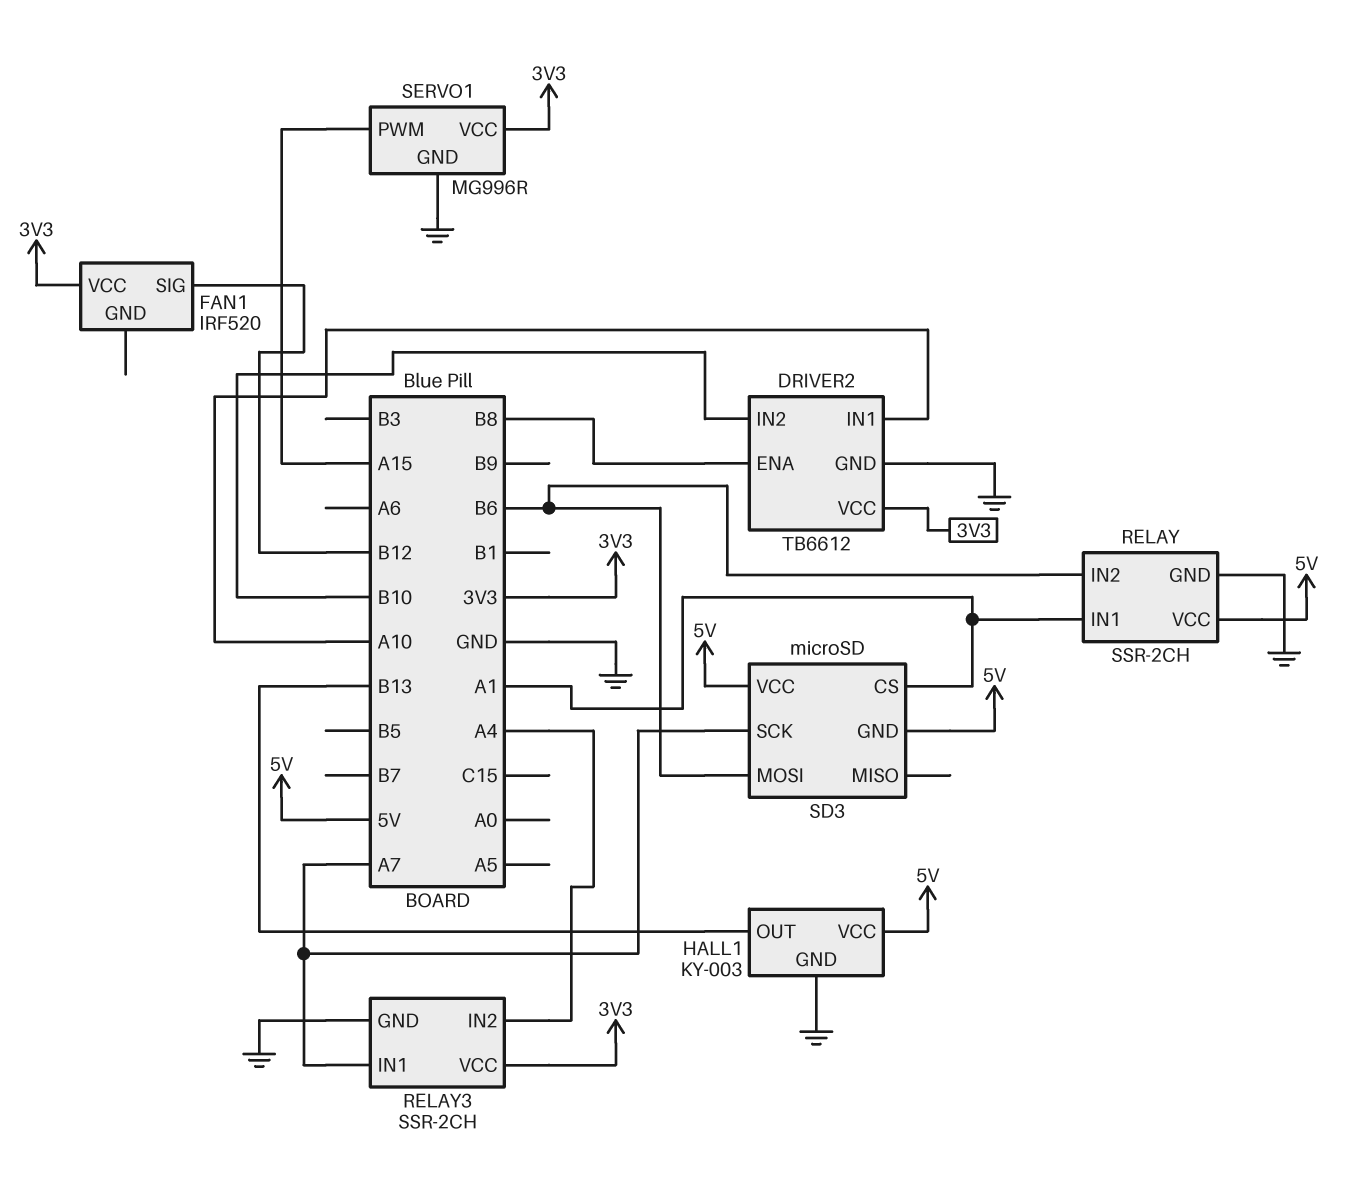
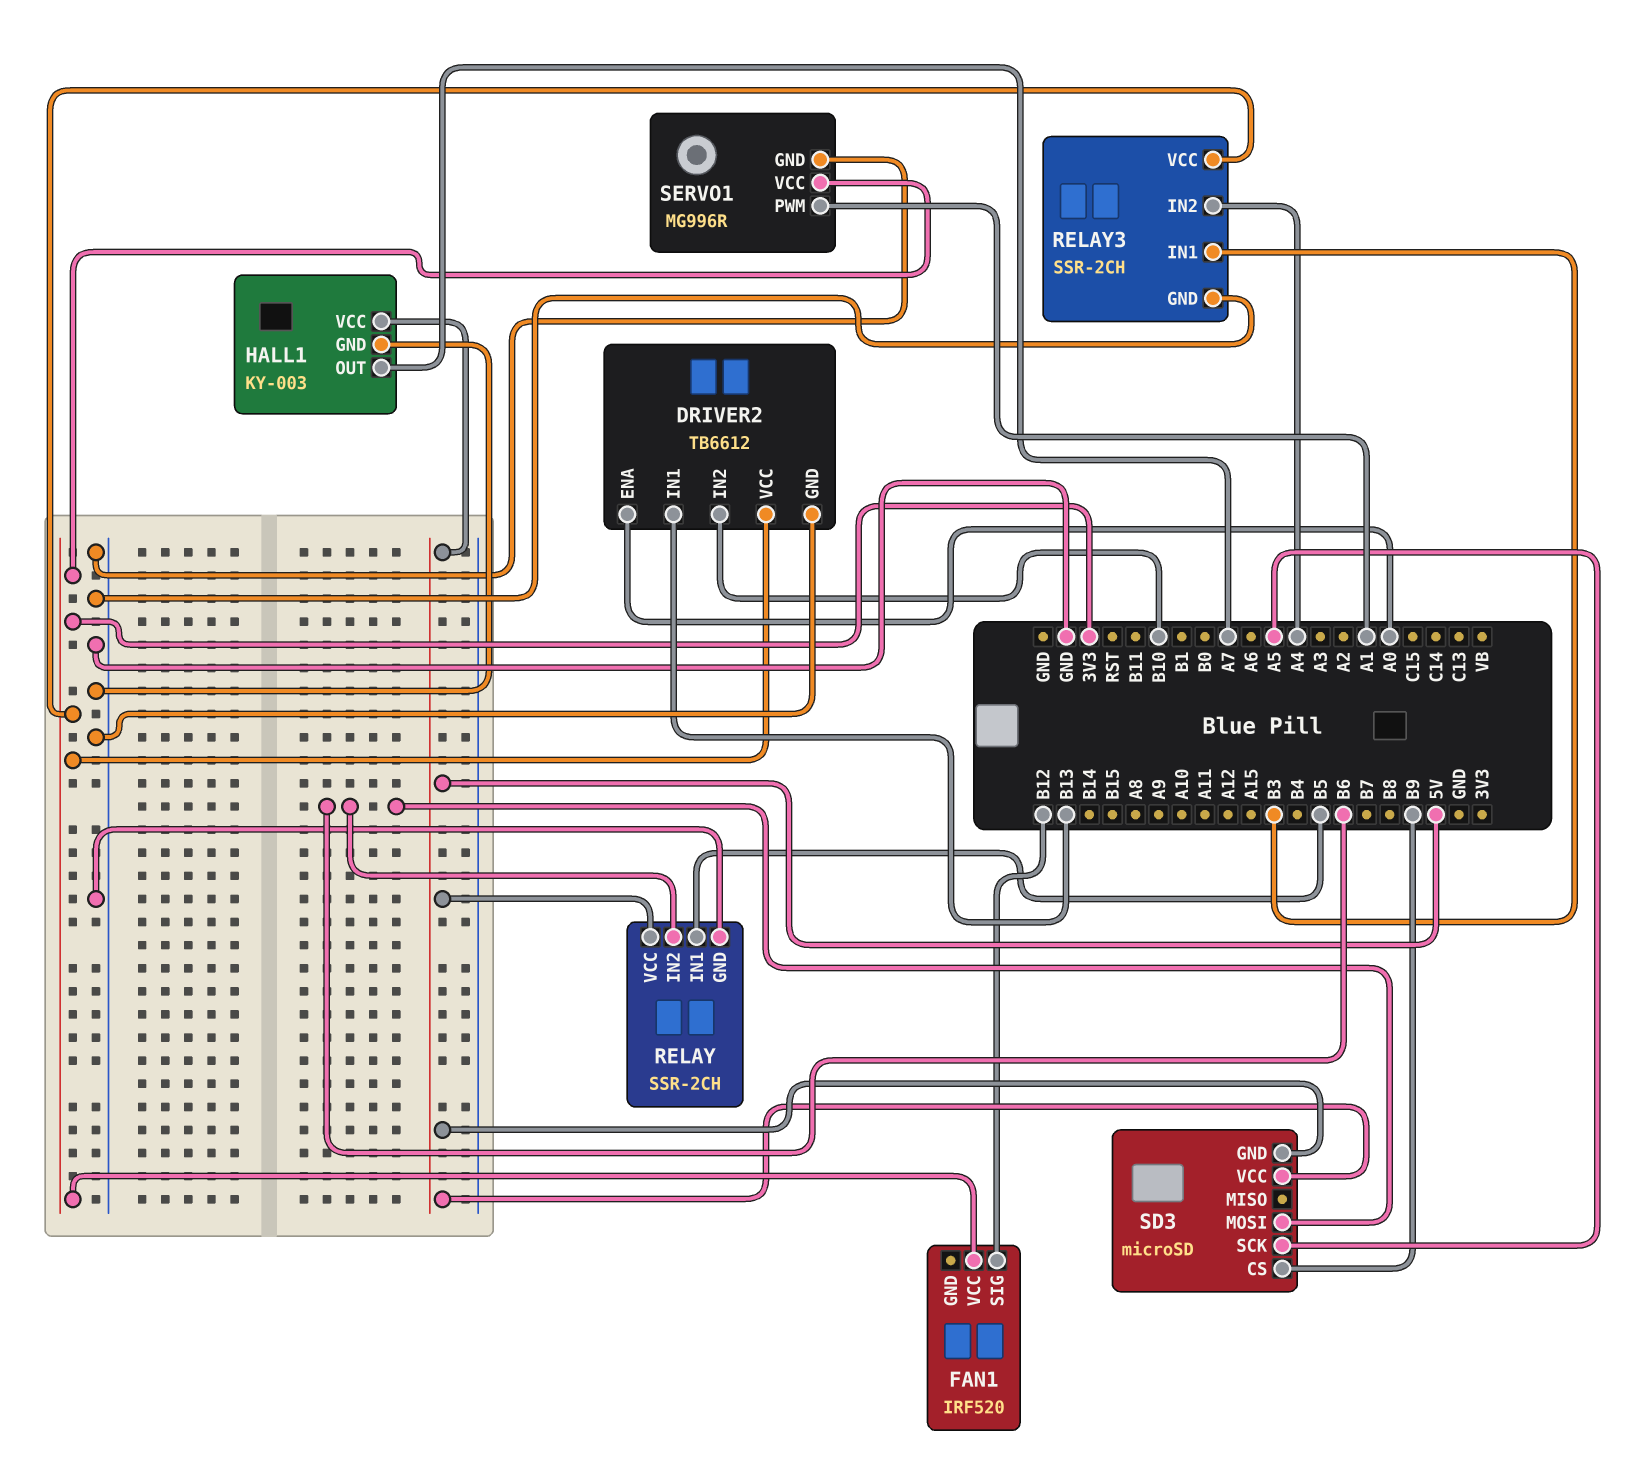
DRIVER2 pin ENA: B8 -> A0
DRIVER2 pin IN1: A10 -> B13
HALL1 pin OUT: B13 -> A7
RELAY pin IN1: A1 -> B5
RELAY3 pin IN1: A7 -> B3
SD3 pin CS: A1 -> B9
SD3 pin SCK: A7 -> A5
SERVO1 pin PWM: A15 -> A1

